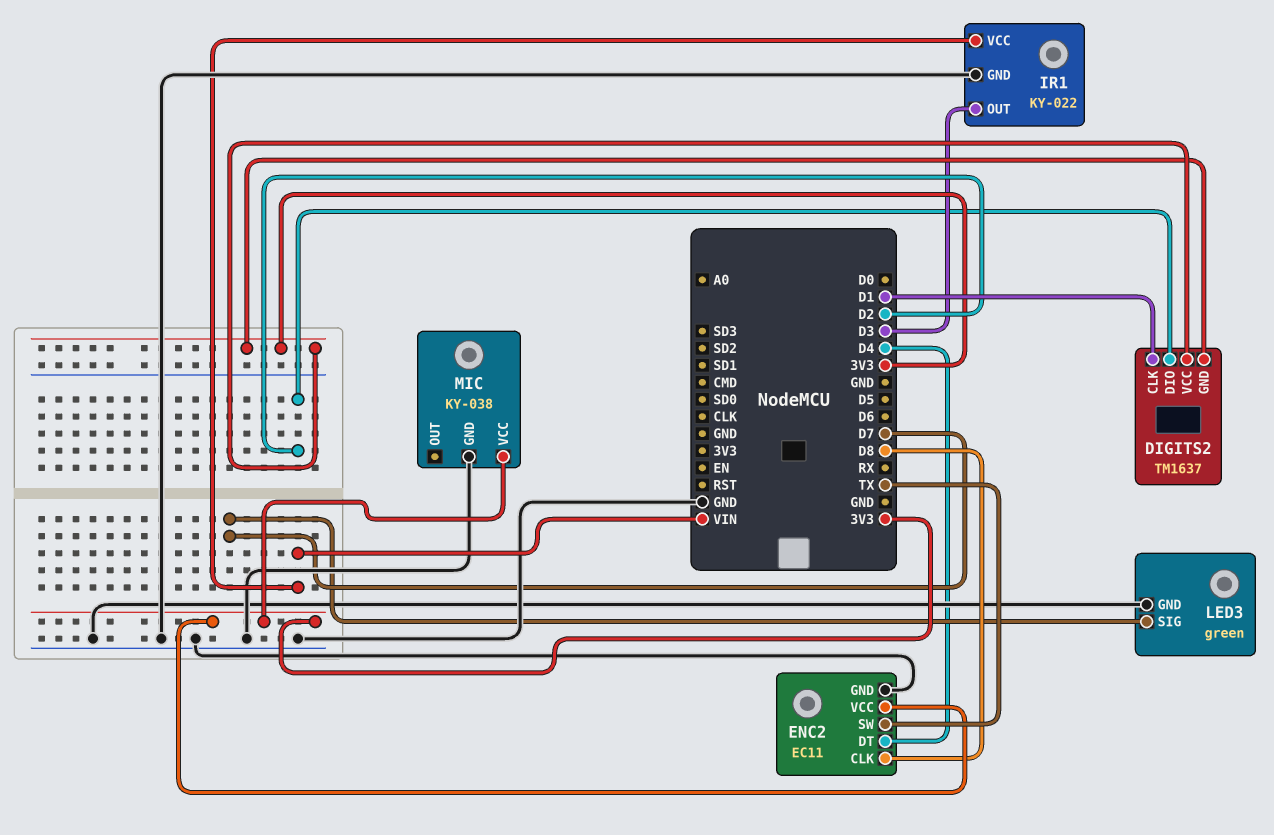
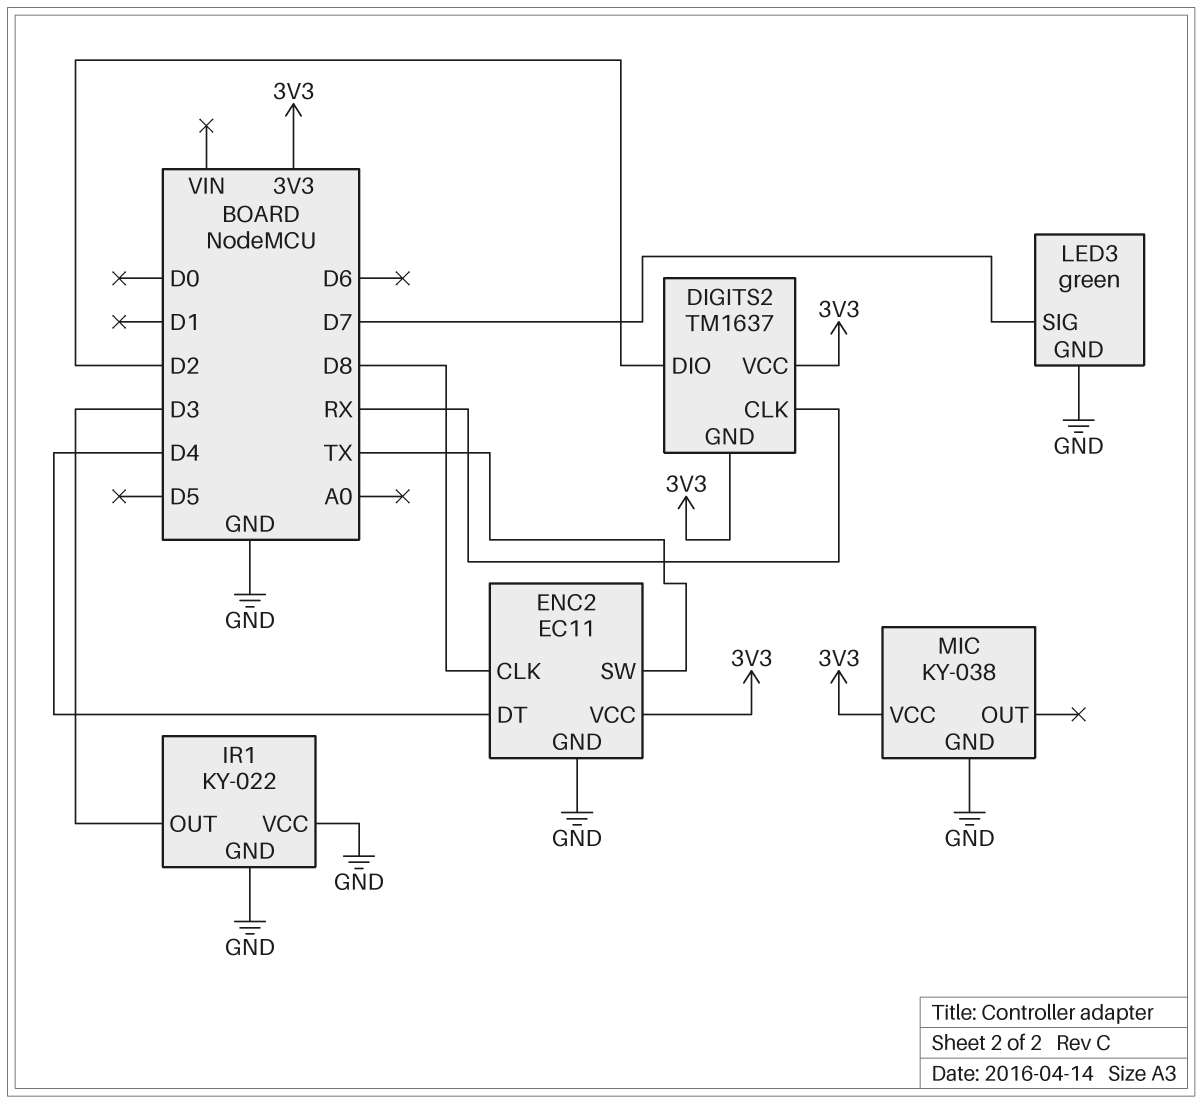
DIGITS2 pin CLK: D1 -> RX
IR1 pin VCC: VIN -> GND

